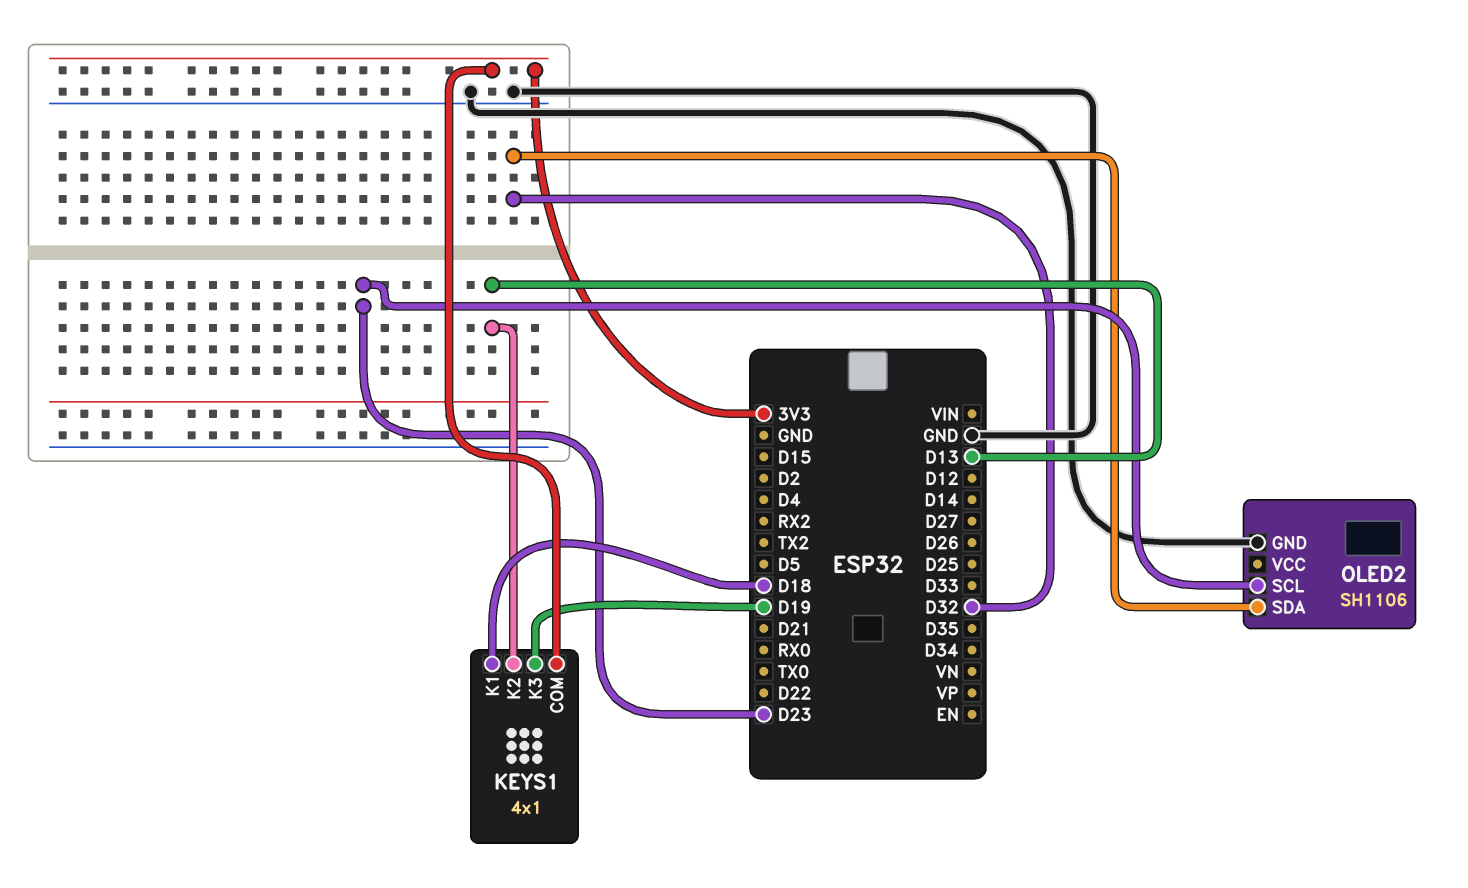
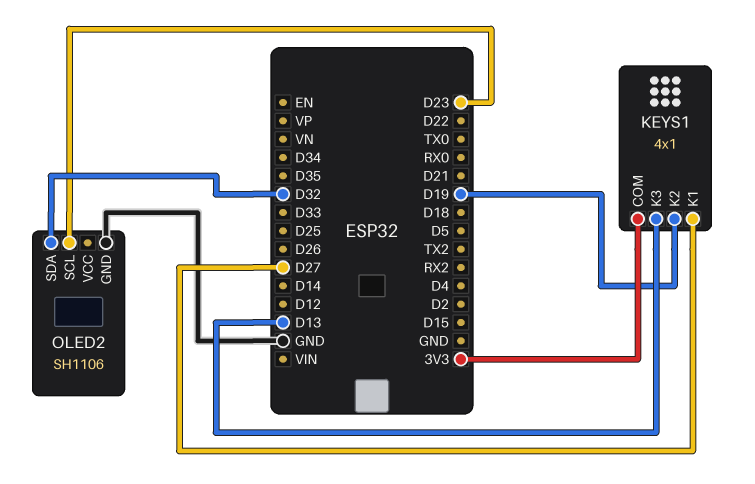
KEYS1 pin K1: D18 -> D27
KEYS1 pin K2: D13 -> D19
KEYS1 pin K3: D19 -> D13

